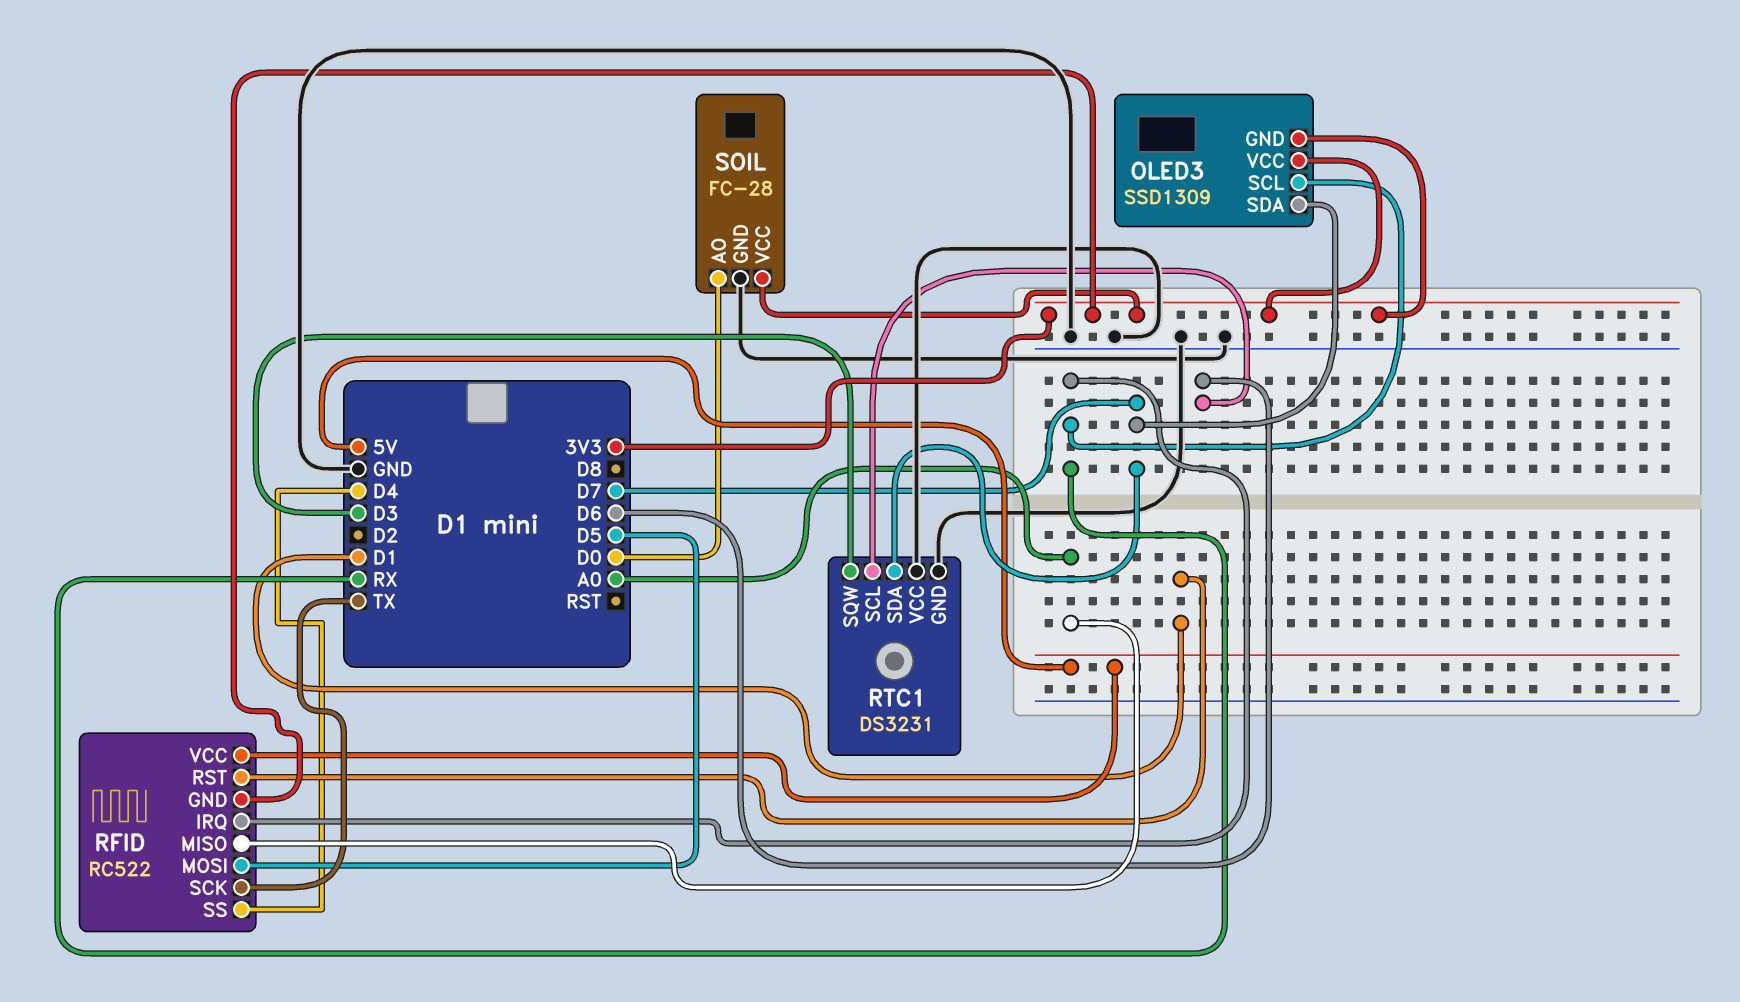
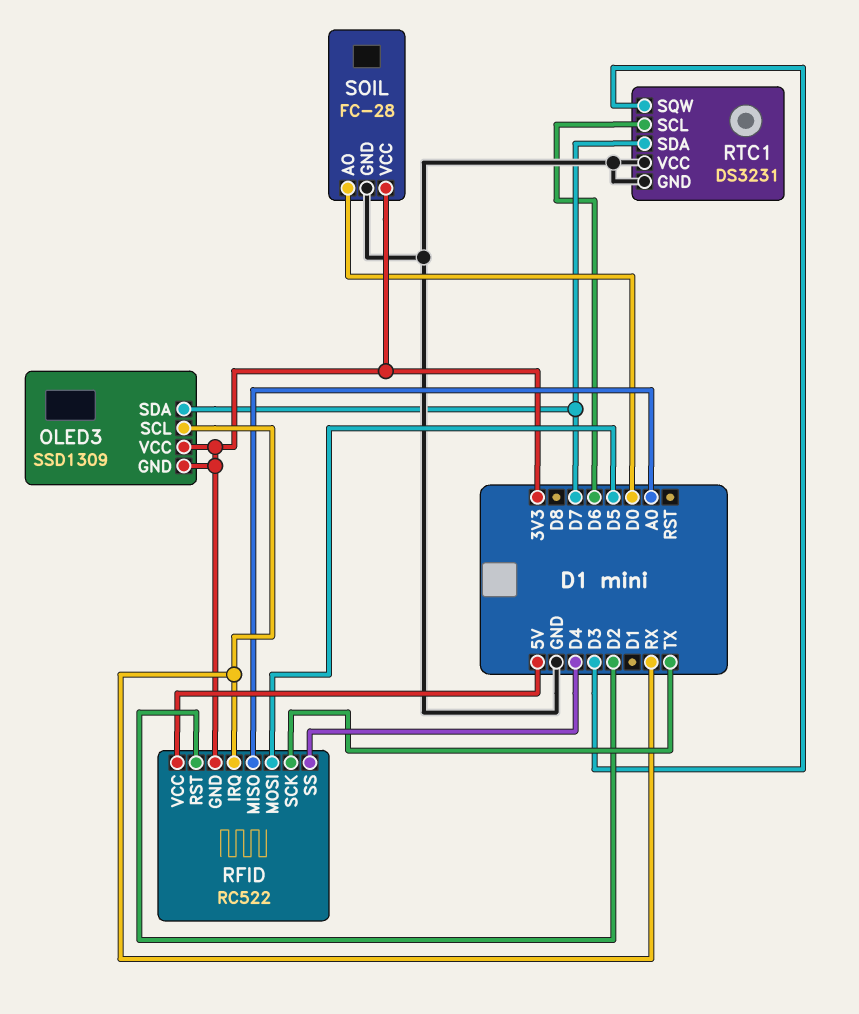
RFID pin RST: D1 -> D2

